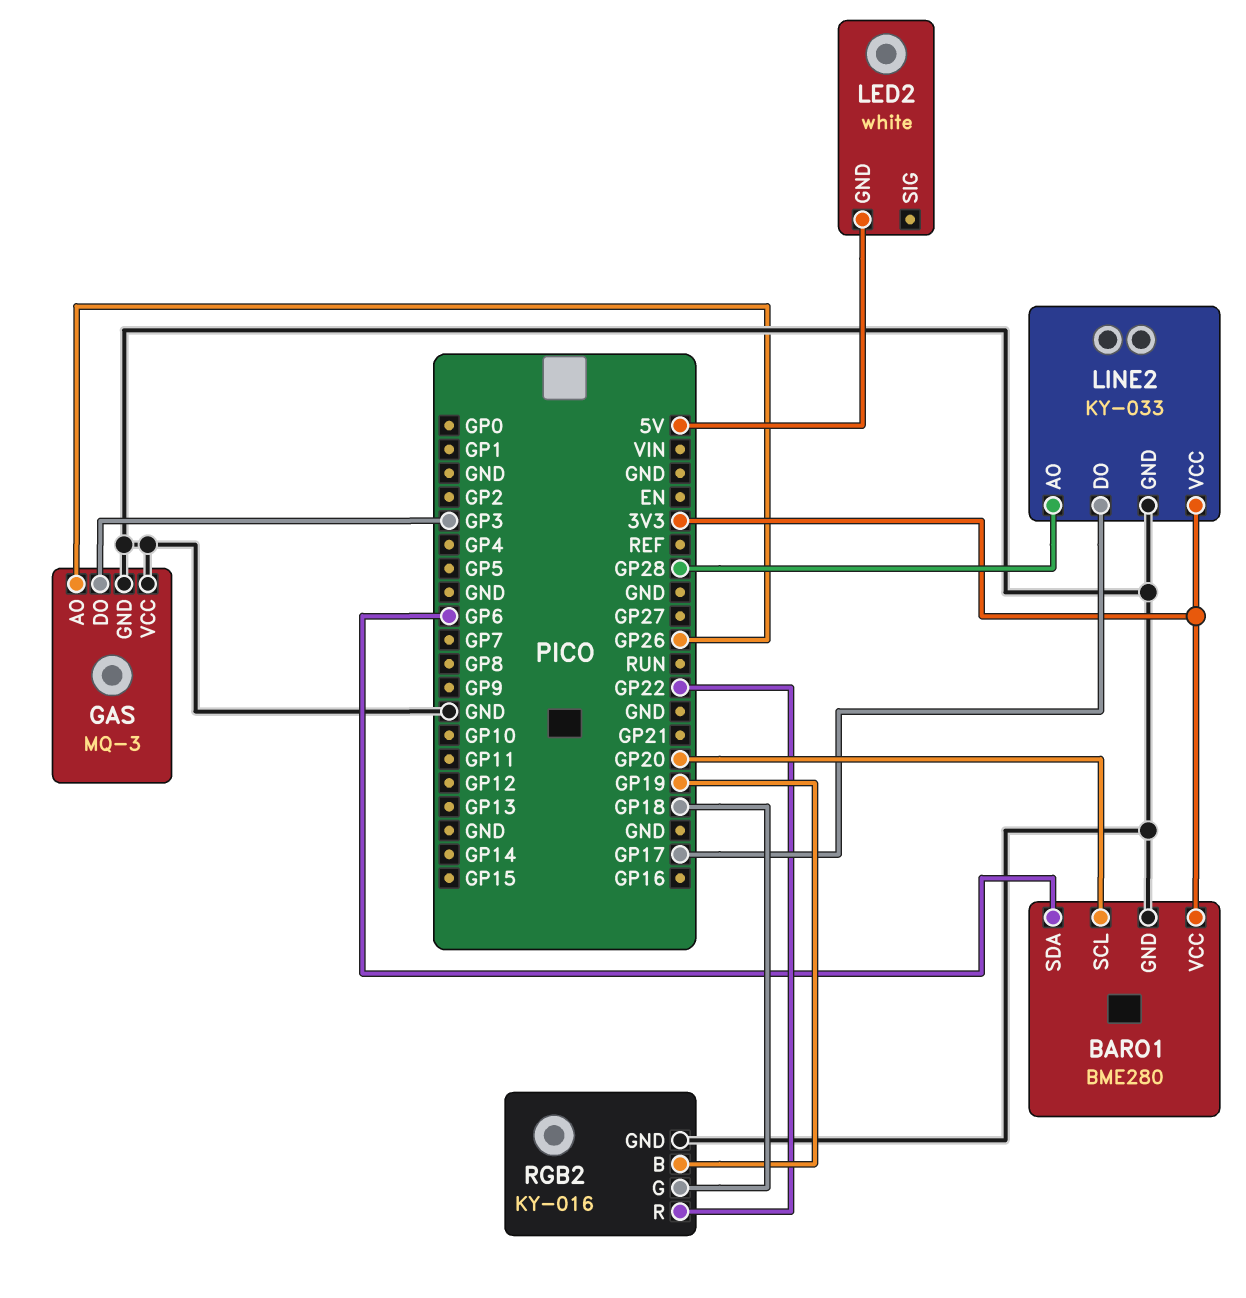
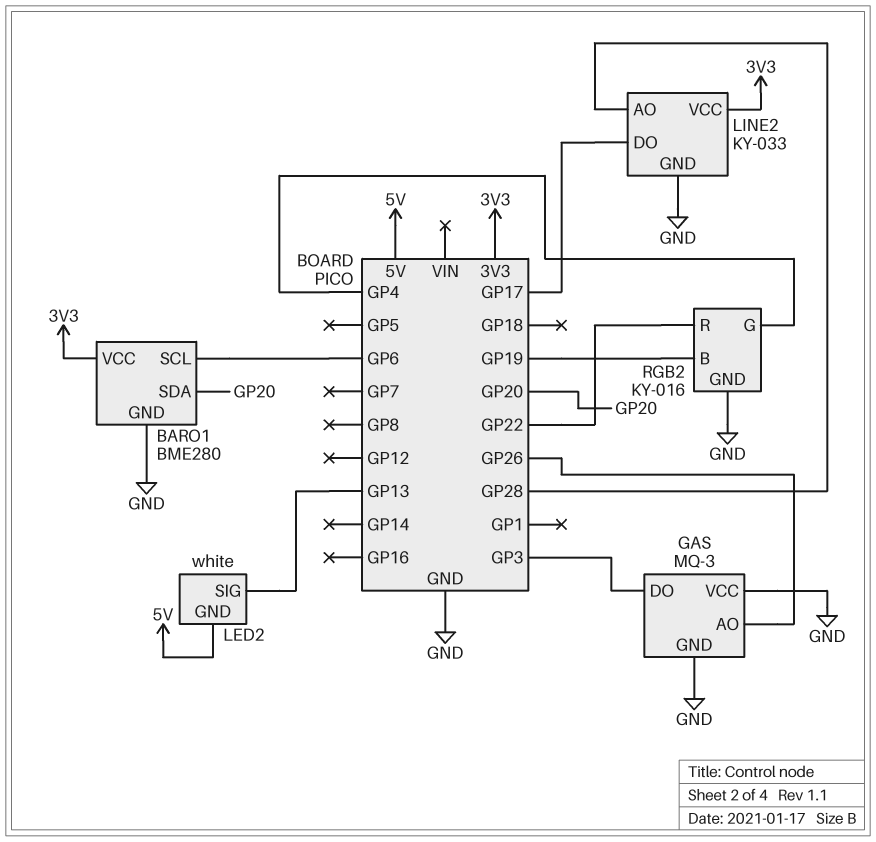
BARO1 pin SCL: GP20 -> GP6
BARO1 pin SDA: GP6 -> GP20
LED2 pin SIG: none -> GP13
RGB2 pin G: GP18 -> GP4

